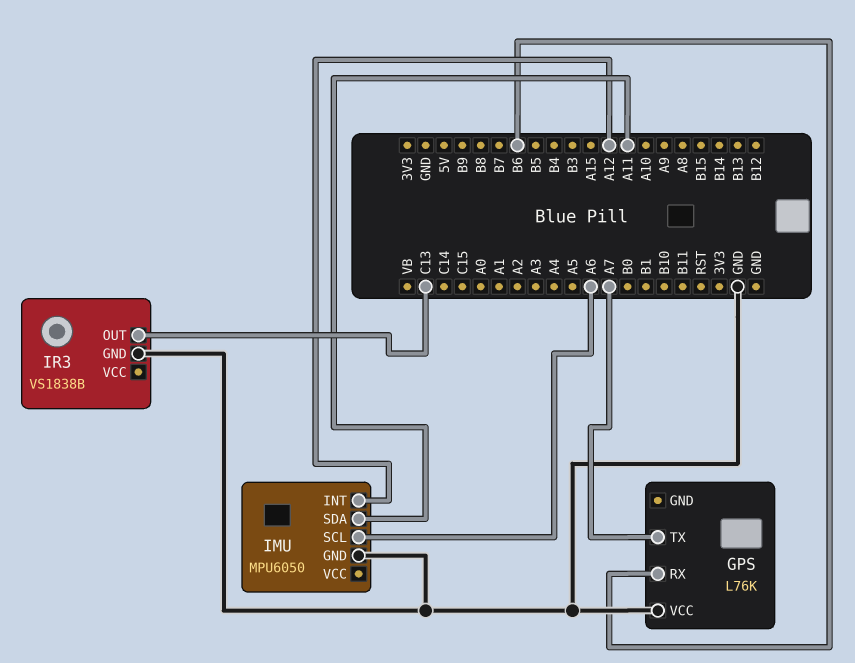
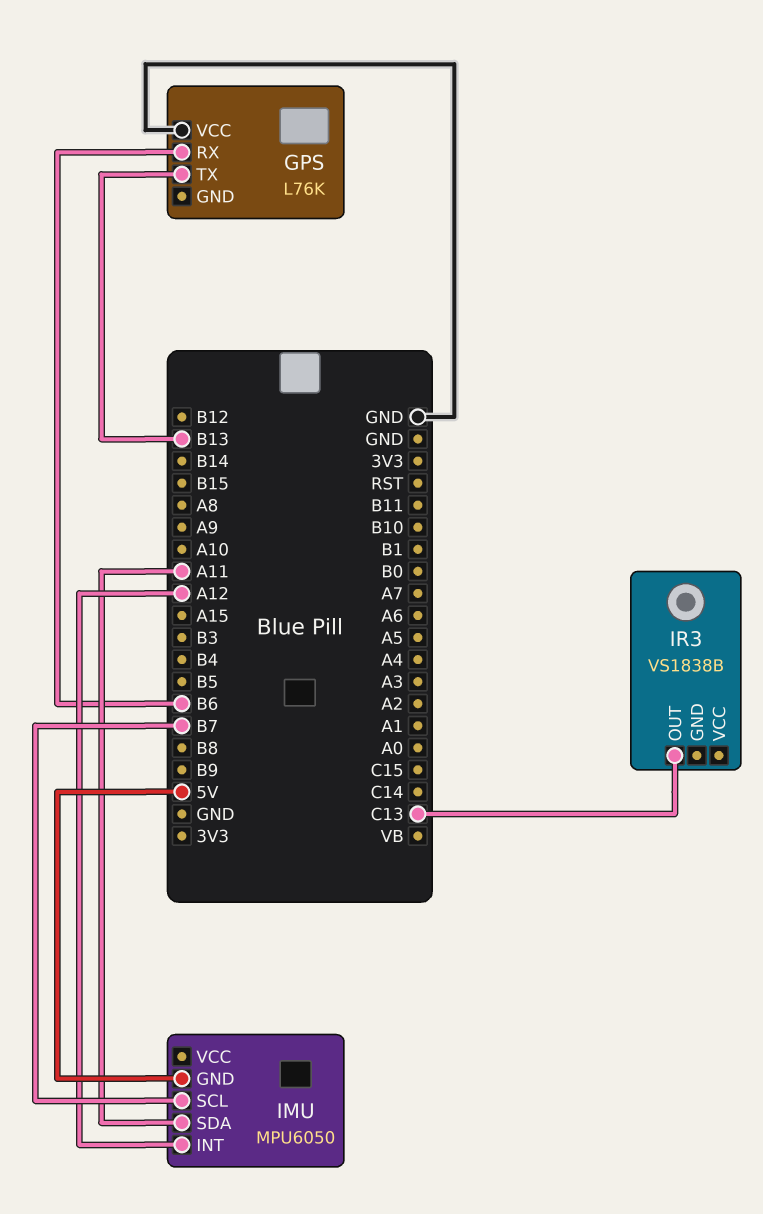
GPS pin TX: A7 -> B13
IMU pin GND: GND -> 5V
IMU pin SCL: A6 -> B7
IR3 pin GND: GND -> none

